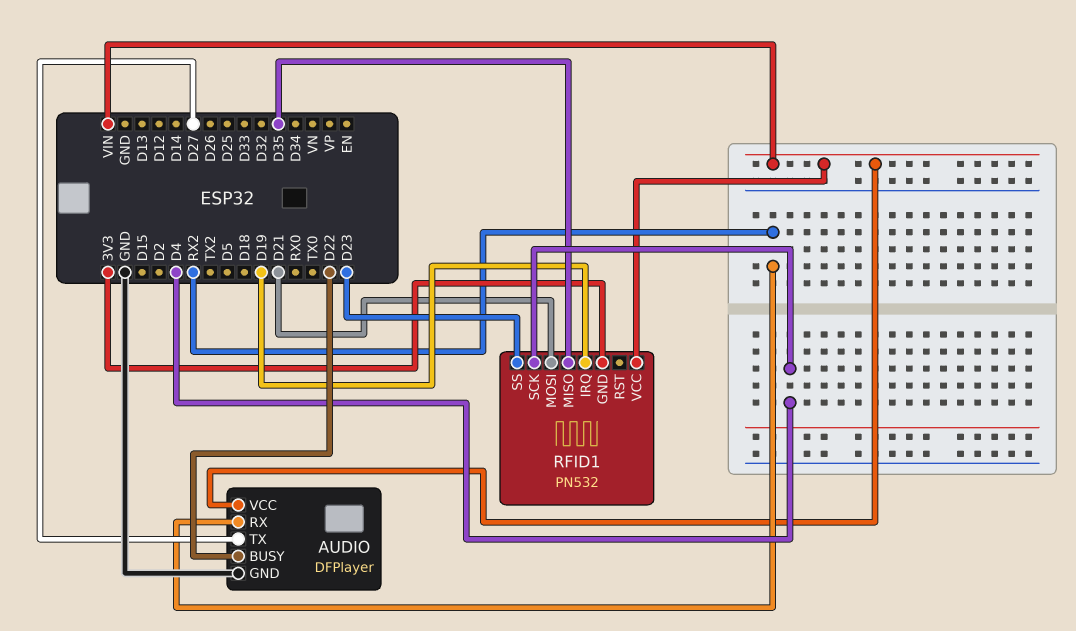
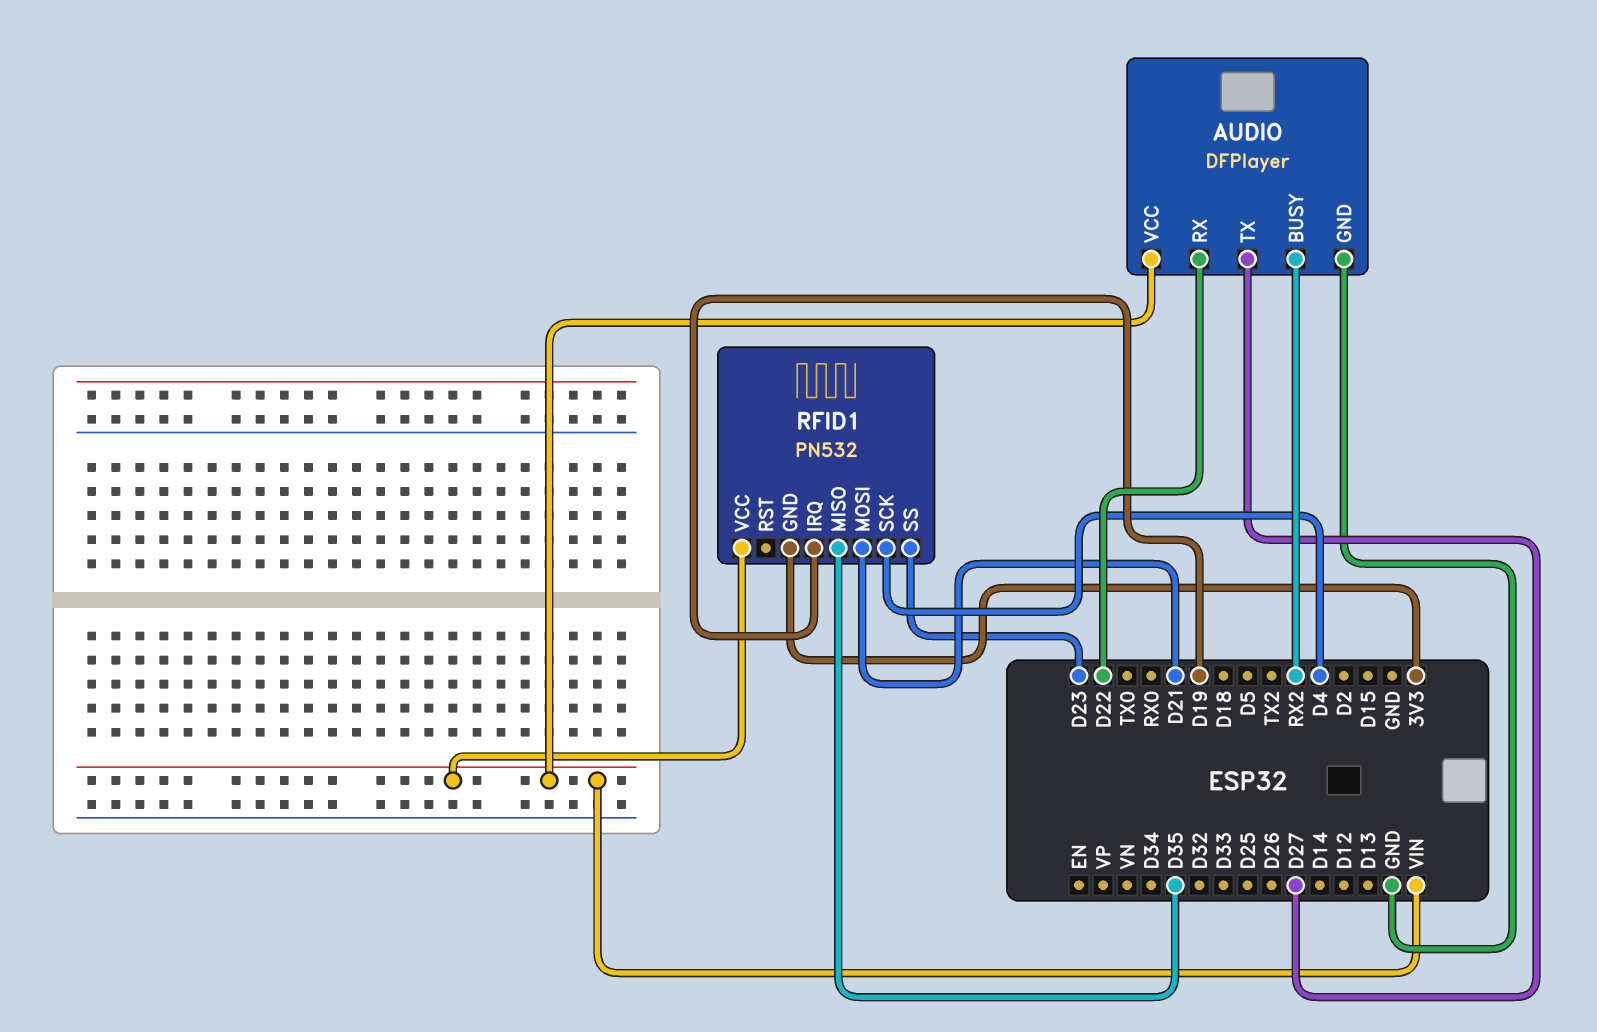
AUDIO pin BUSY: D22 -> RX2
AUDIO pin RX: RX2 -> D22

